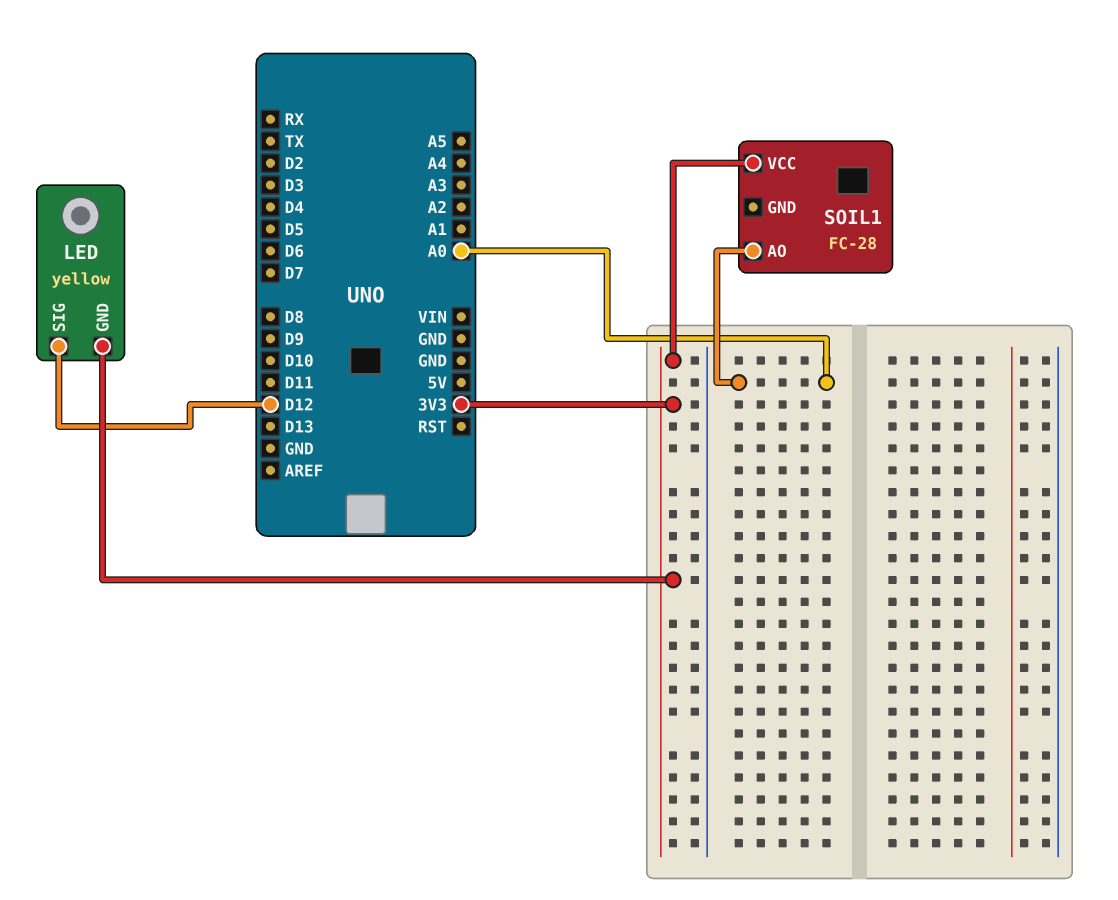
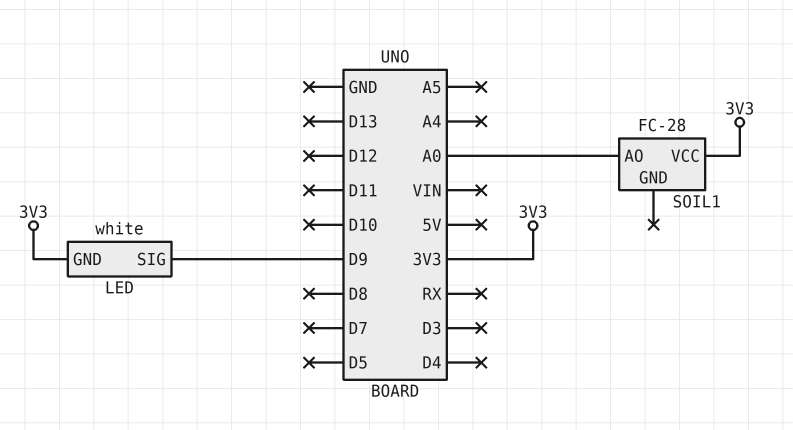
LED: yellow -> white
LED pin SIG: D12 -> D9

